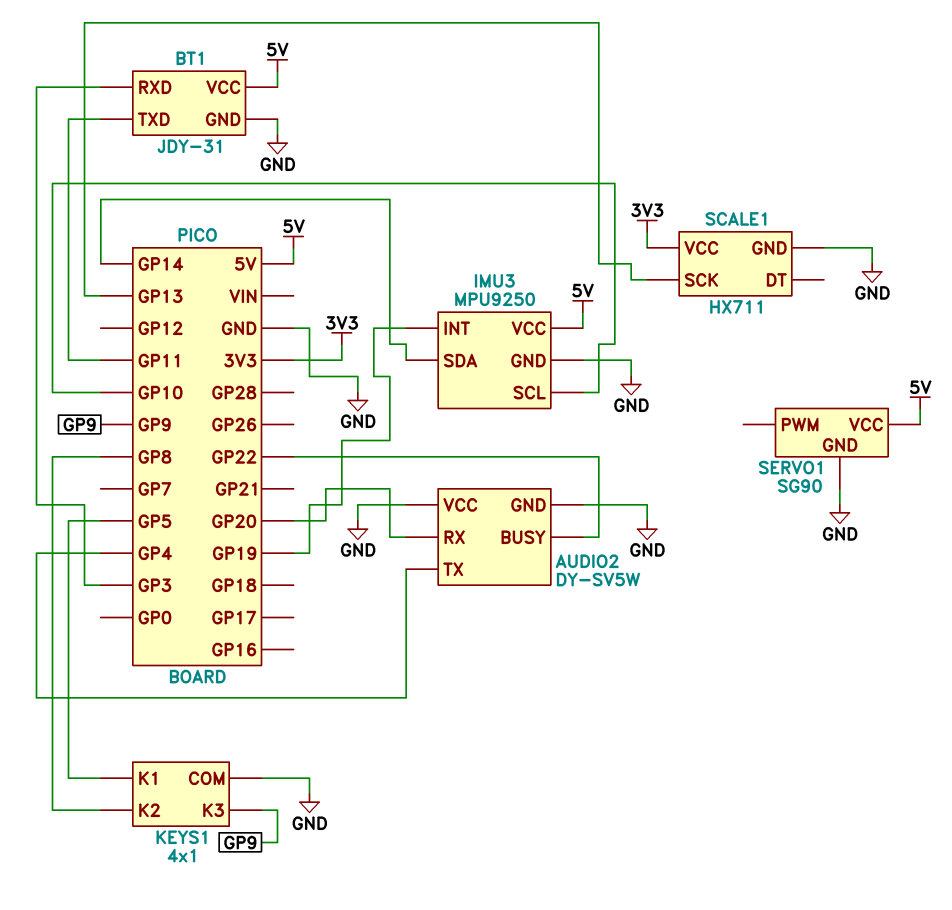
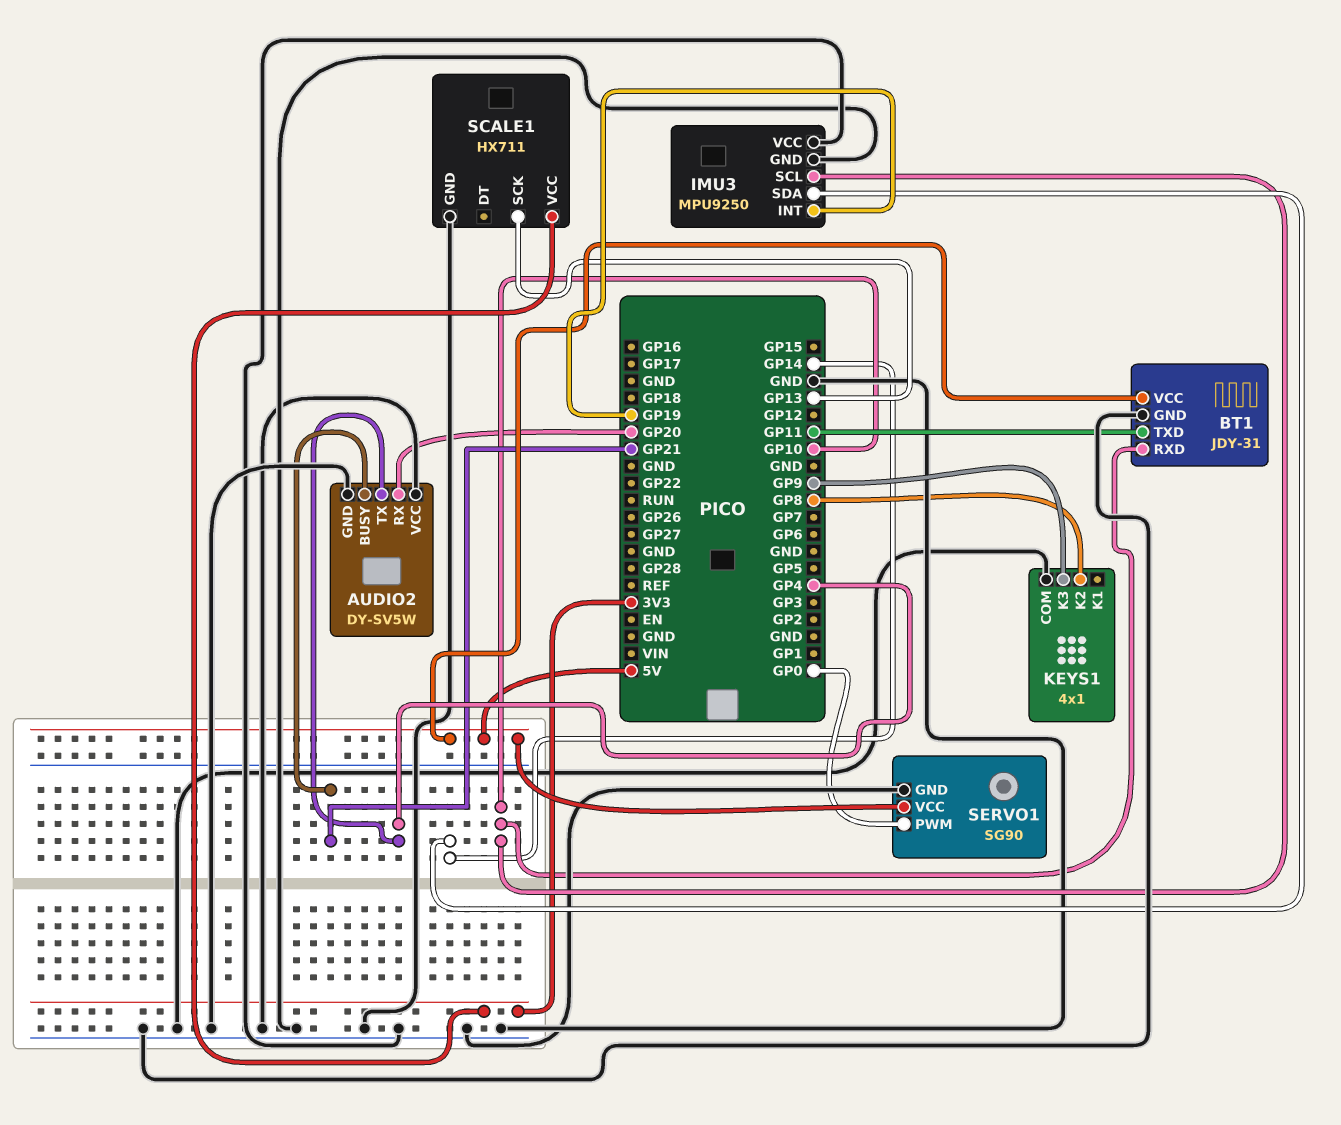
AUDIO2 pin BUSY: GP22 -> GP21
BT1 pin RXD: GP3 -> GP10
IMU3 pin VCC: 5V -> GND
KEYS1 pin K1: GP5 -> none
SERVO1 pin PWM: none -> GP0

